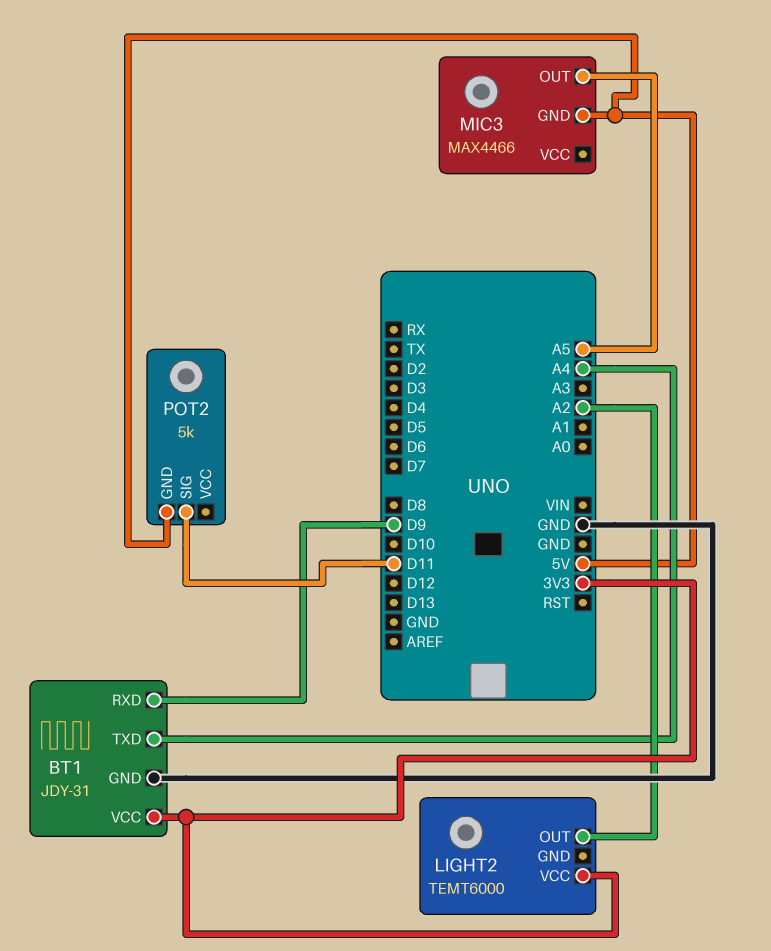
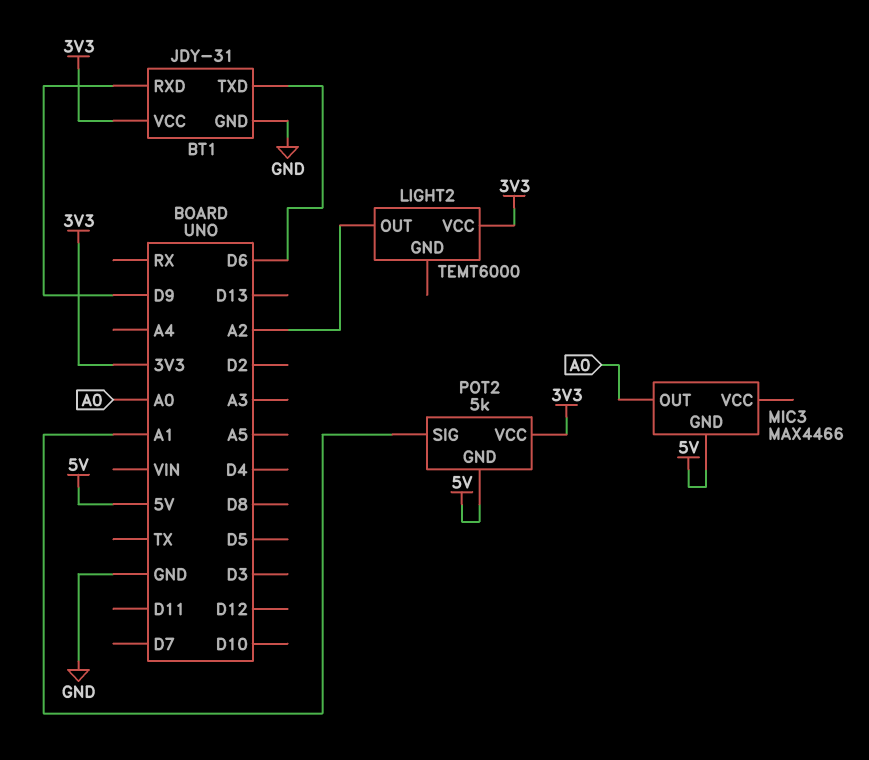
BT1 pin TXD: A4 -> D6
MIC3 pin OUT: A5 -> A0
POT2 pin SIG: D11 -> A1
POT2 pin VCC: none -> 3V3

